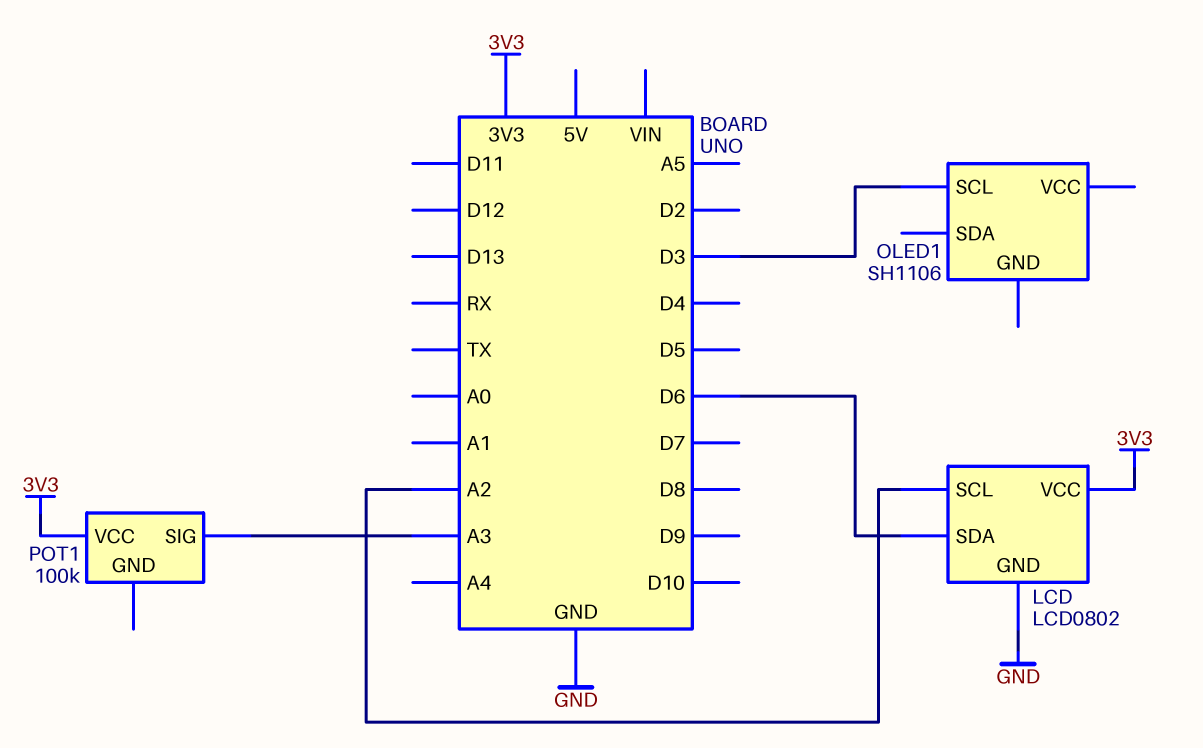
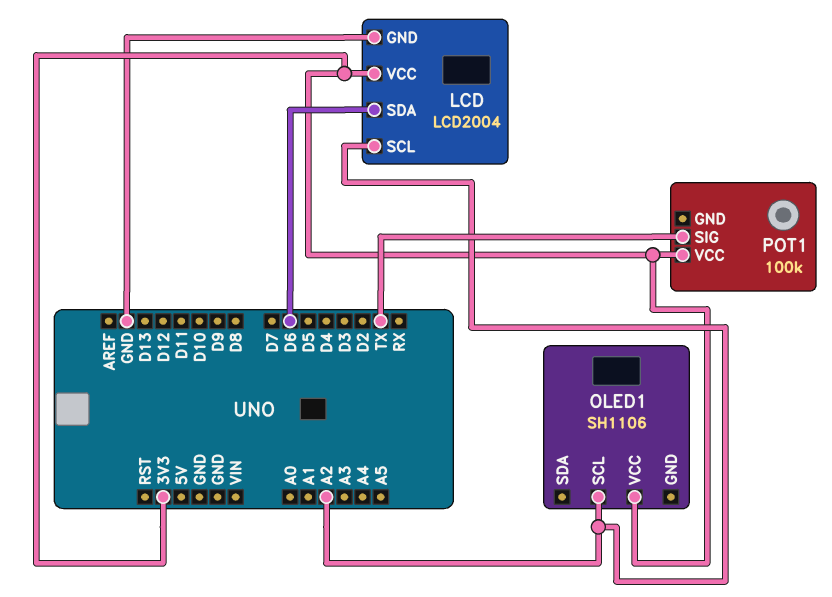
LCD: LCD0802 -> LCD2004
OLED1 pin SCL: D3 -> A2
OLED1 pin VCC: none -> 3V3
POT1 pin SIG: A3 -> TX

